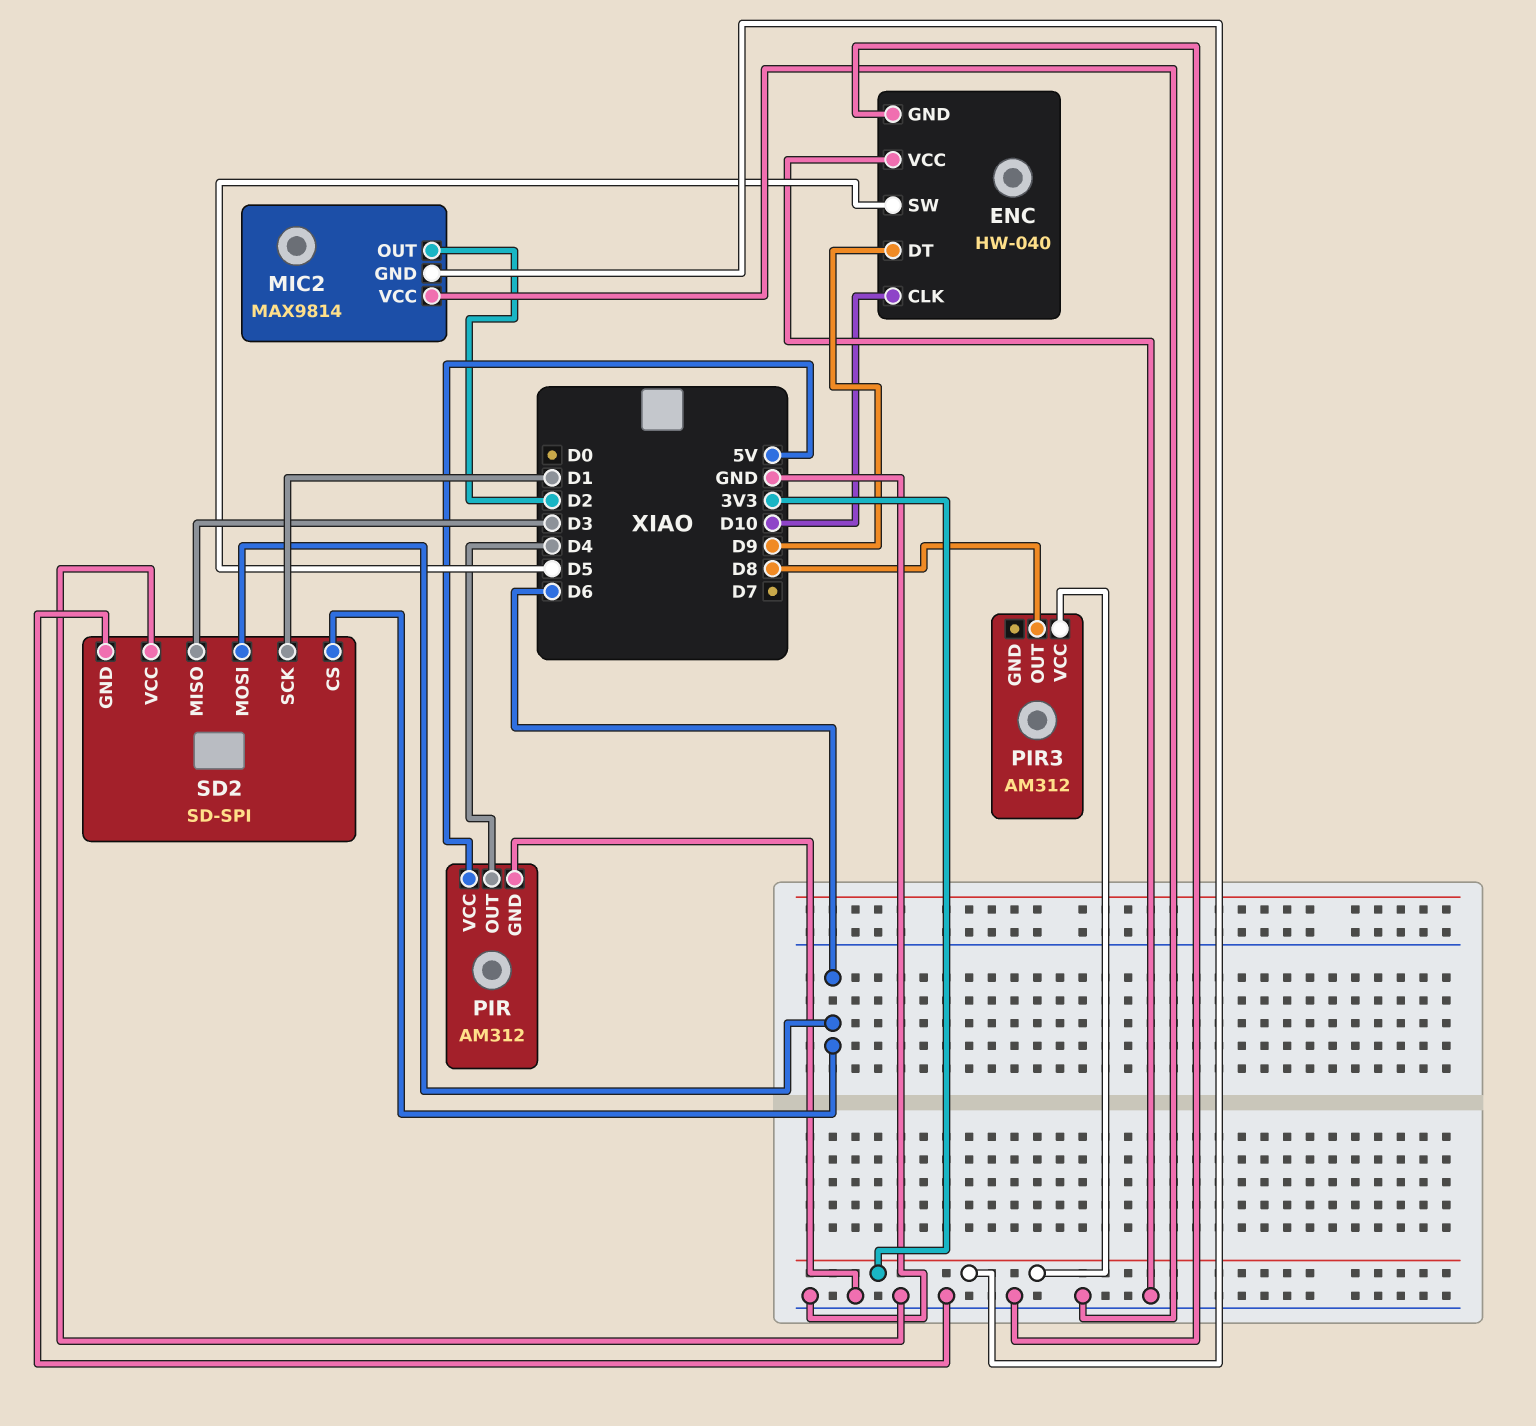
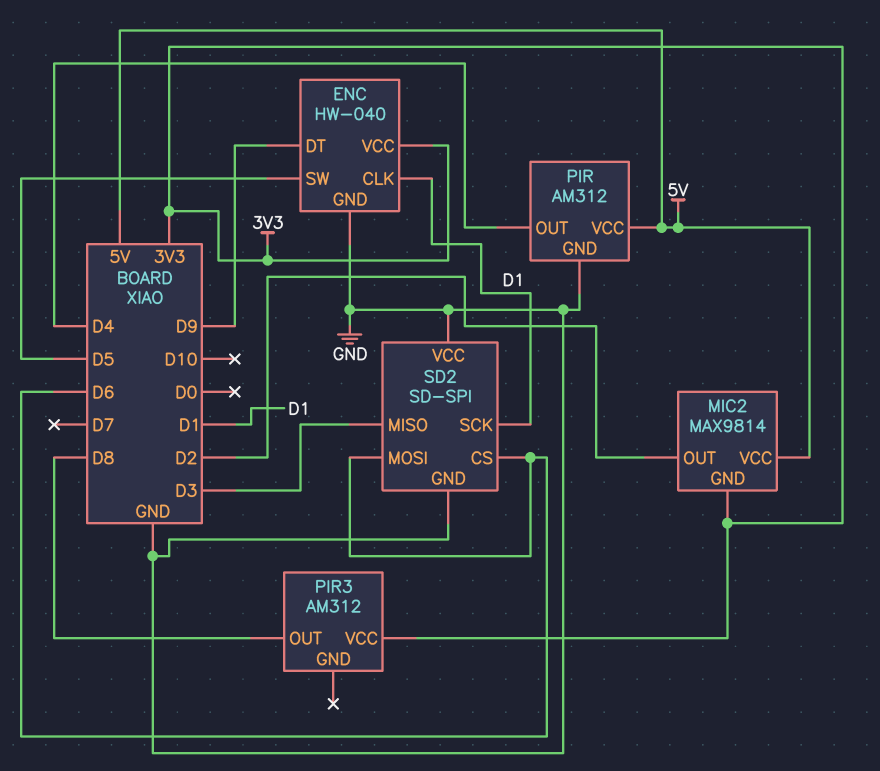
ENC pin CLK: D10 -> D1
ENC pin VCC: GND -> 3V3
MIC2 pin VCC: GND -> 5V

